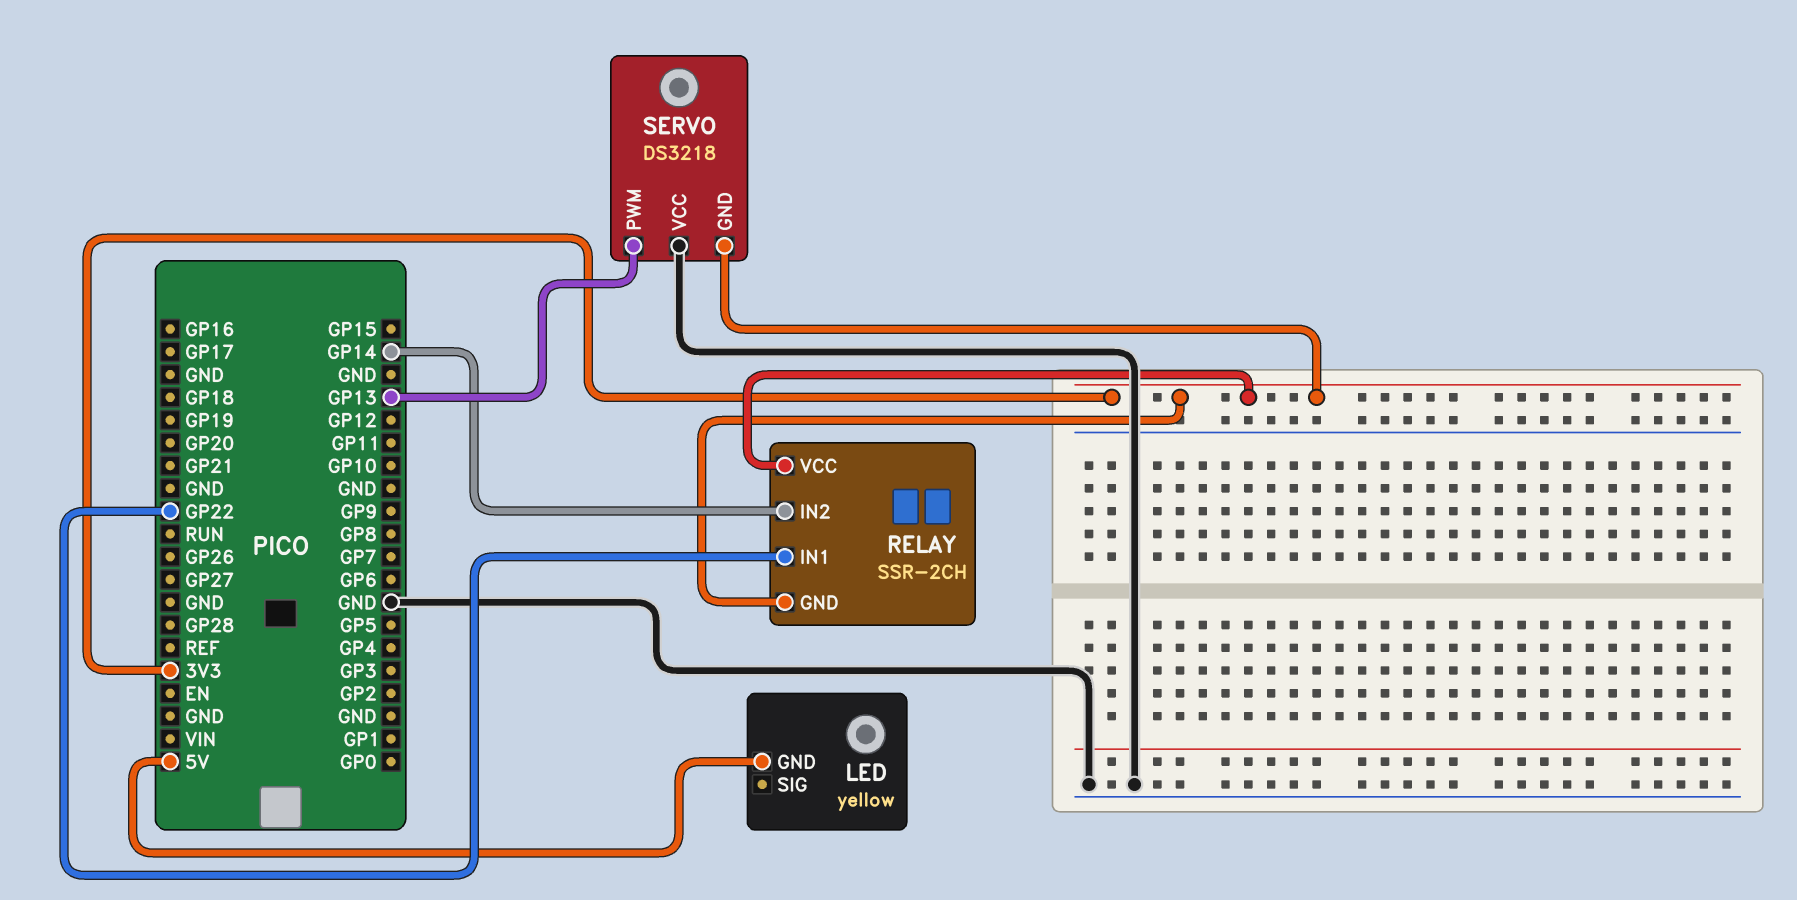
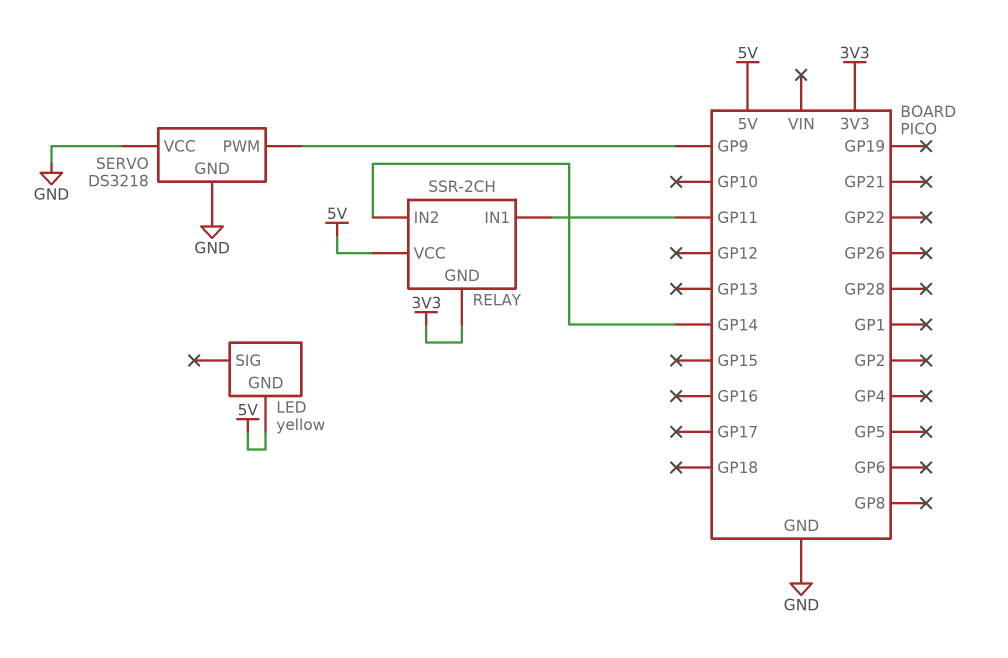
RELAY pin IN1: GP22 -> GP11
RELAY pin VCC: 3V3 -> 5V
SERVO pin GND: 3V3 -> GND
SERVO pin PWM: GP13 -> GP9

